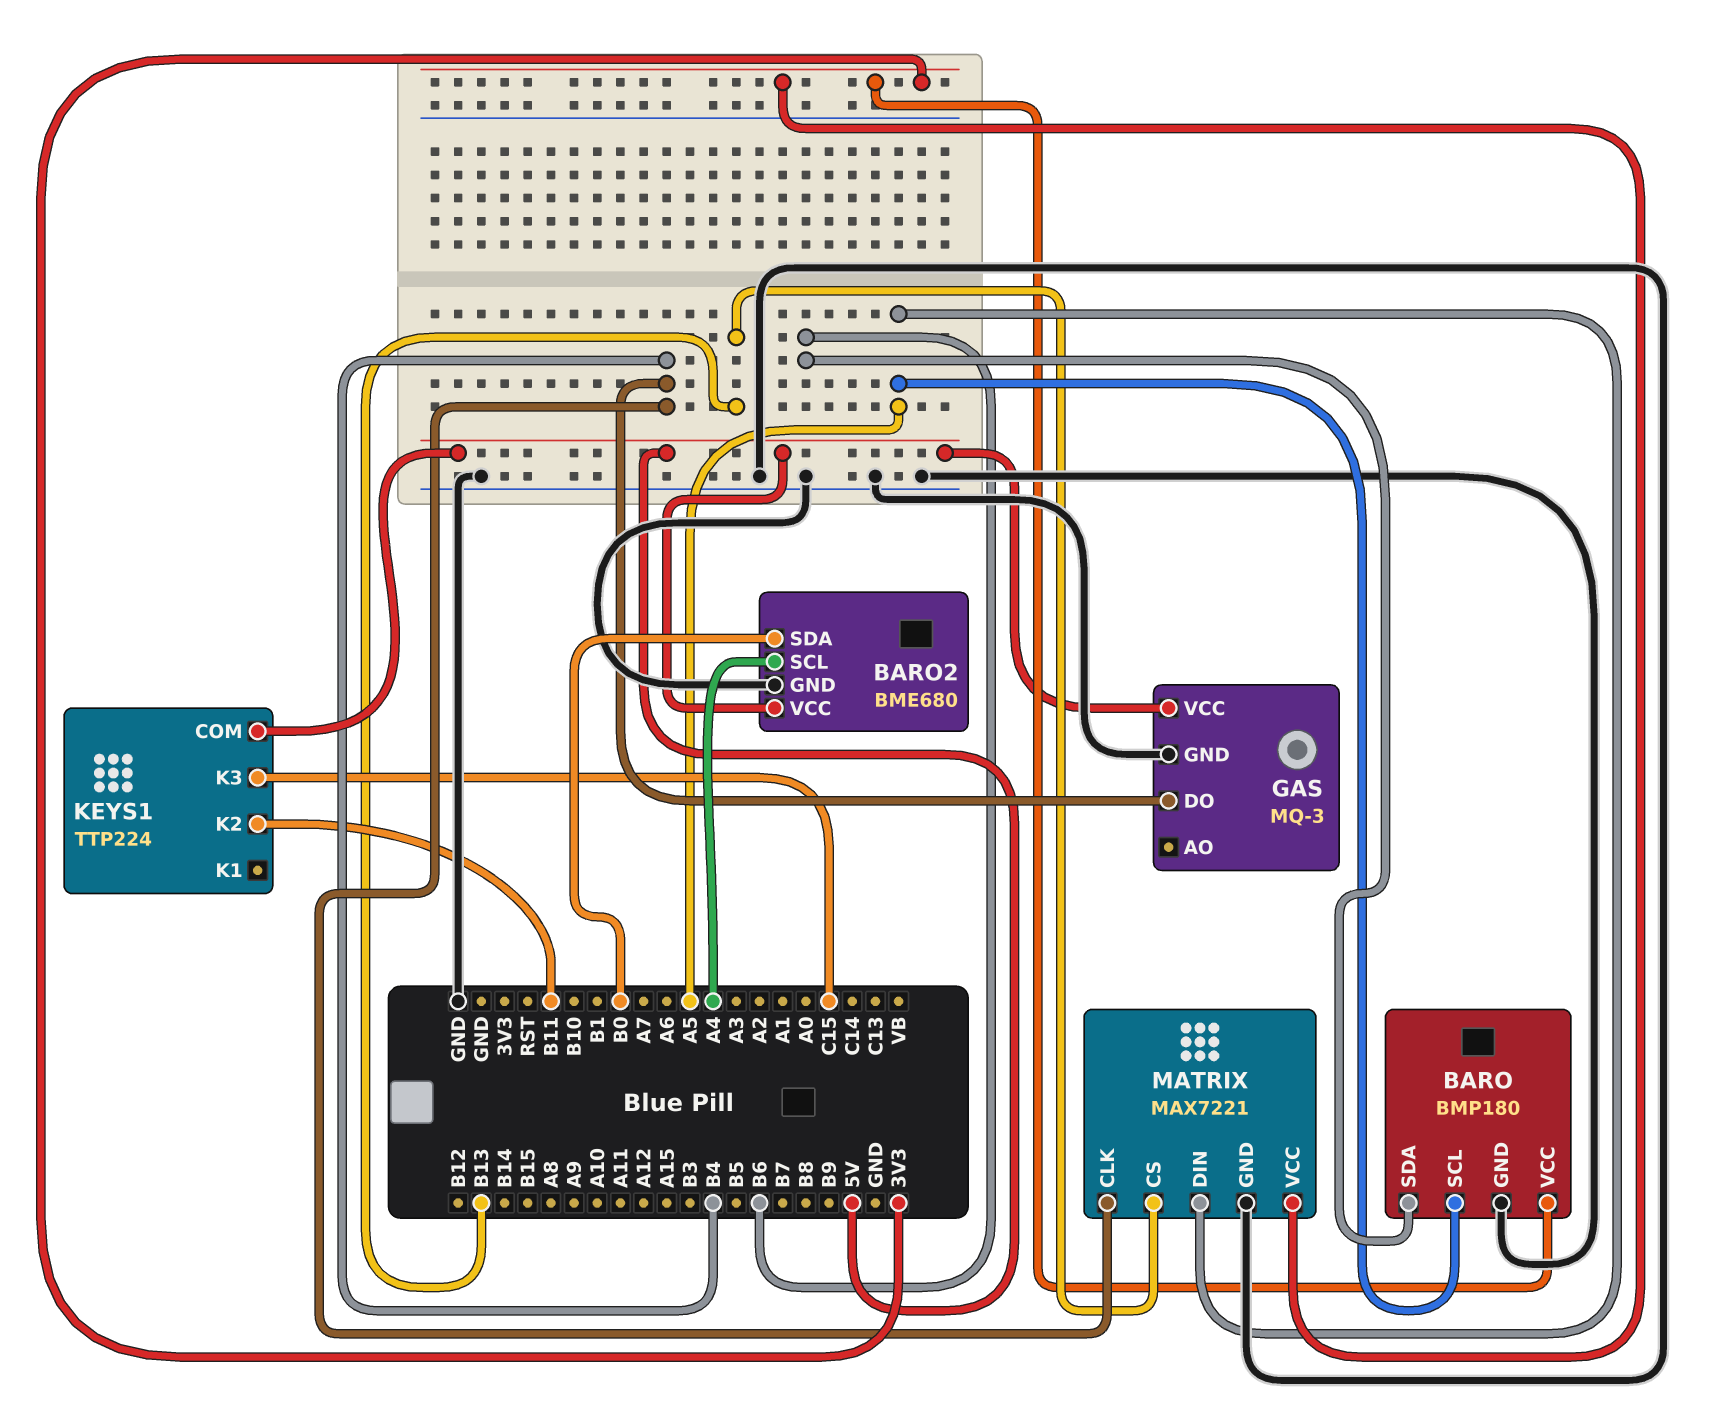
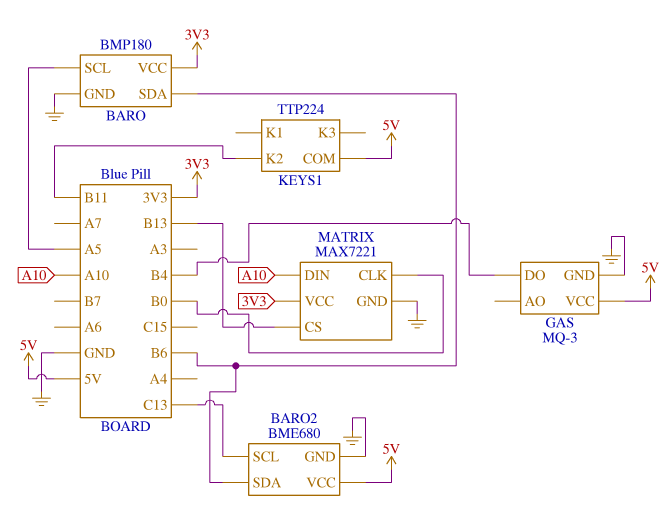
BARO2 pin SCL: A4 -> C13
BARO2 pin SDA: B0 -> B6
KEYS1 pin K3: C15 -> none
MATRIX pin CLK: B4 -> B0
MATRIX pin DIN: A5 -> A10

